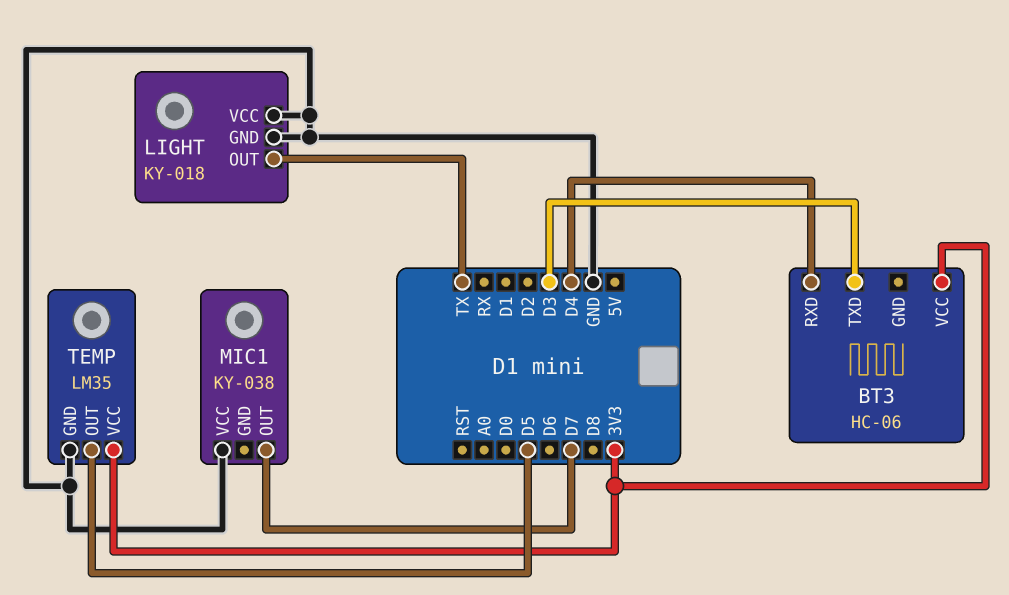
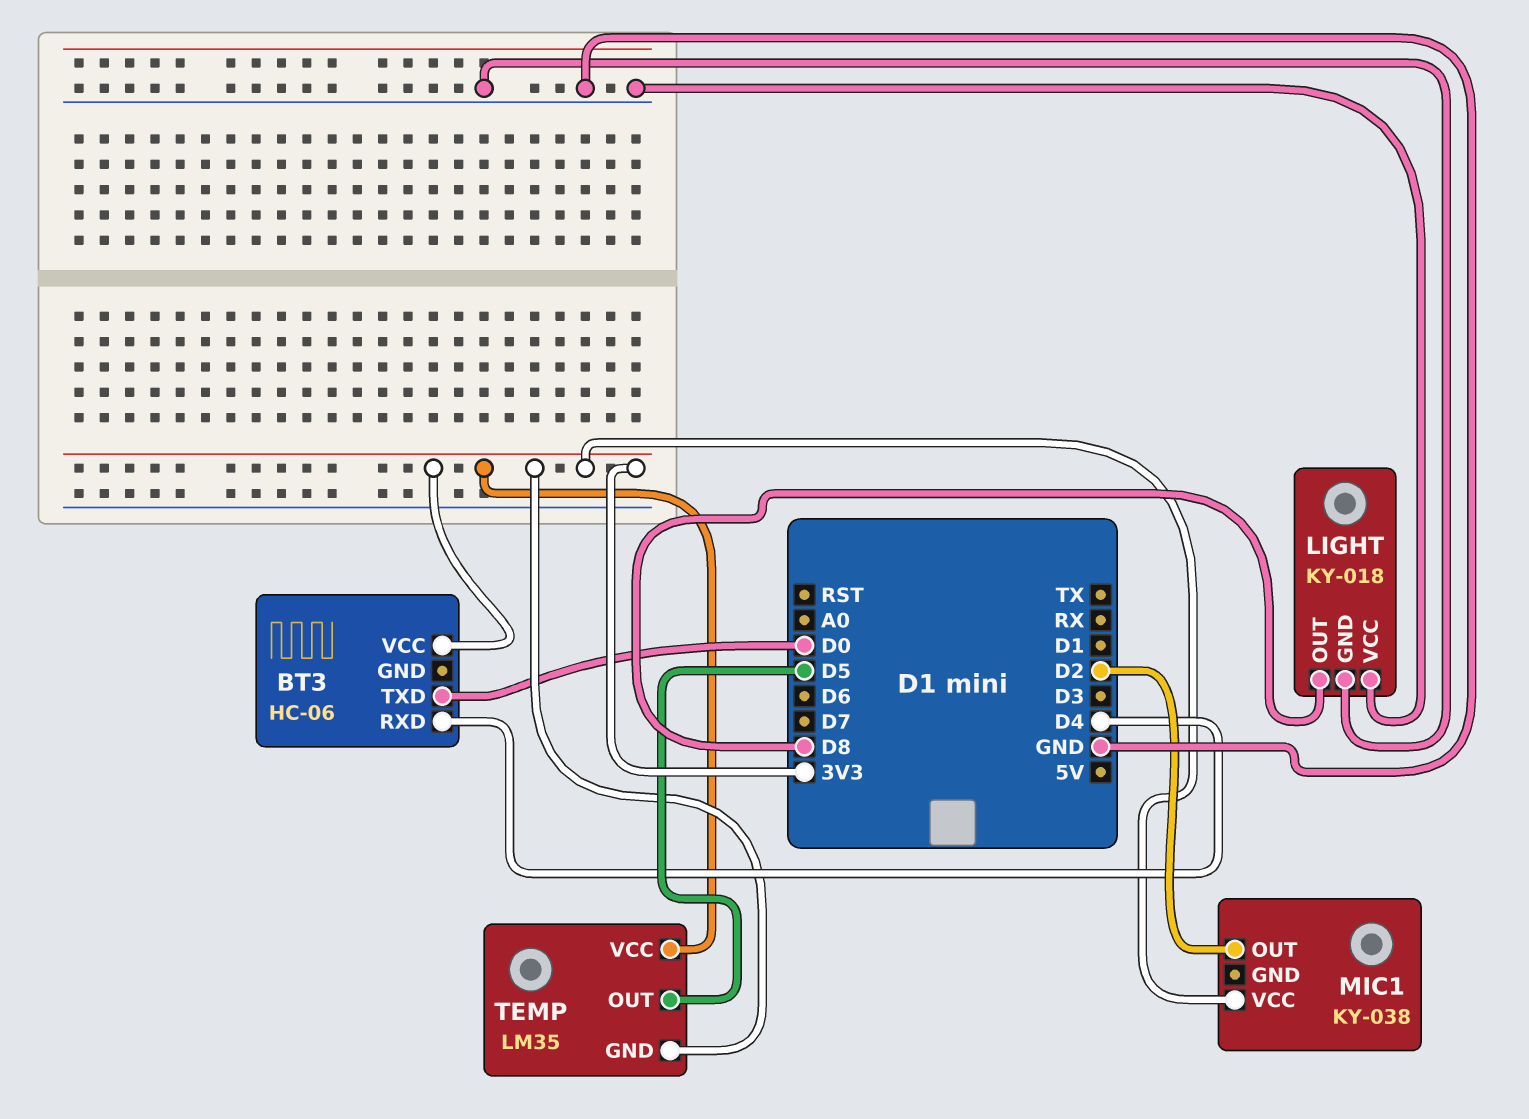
BT3 pin TXD: D3 -> D0
LIGHT pin OUT: TX -> D8
MIC1 pin OUT: D7 -> D2
MIC1 pin VCC: GND -> 3V3
TEMP pin GND: GND -> 3V3

